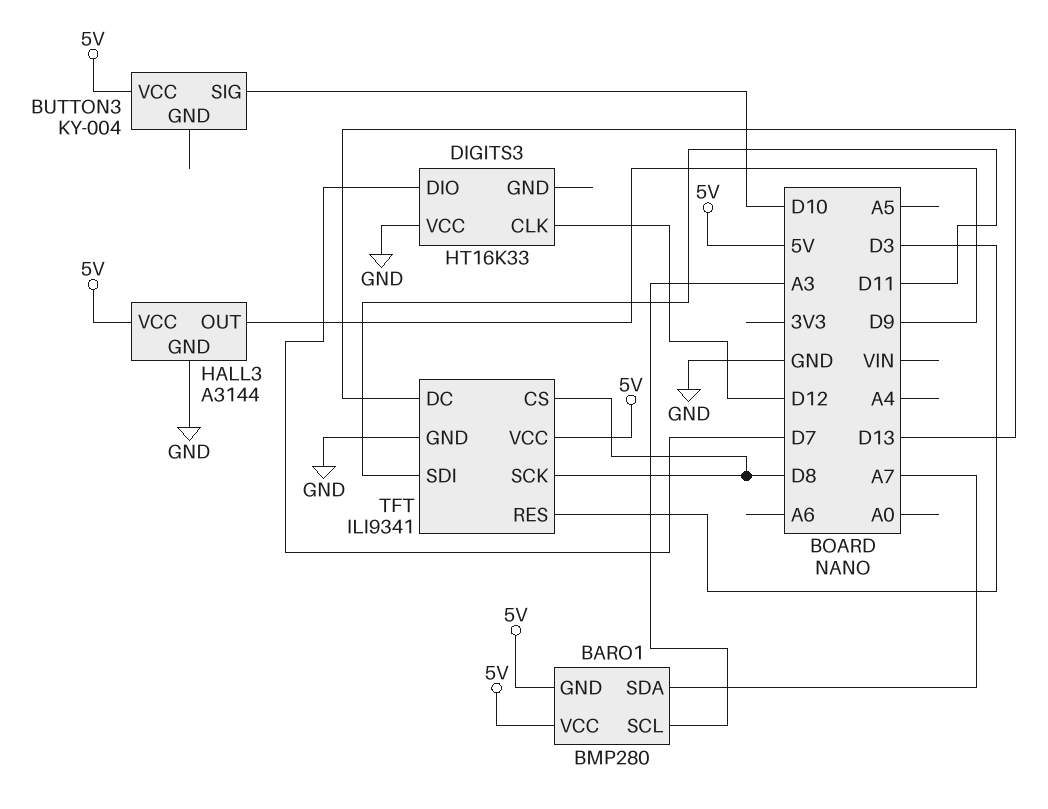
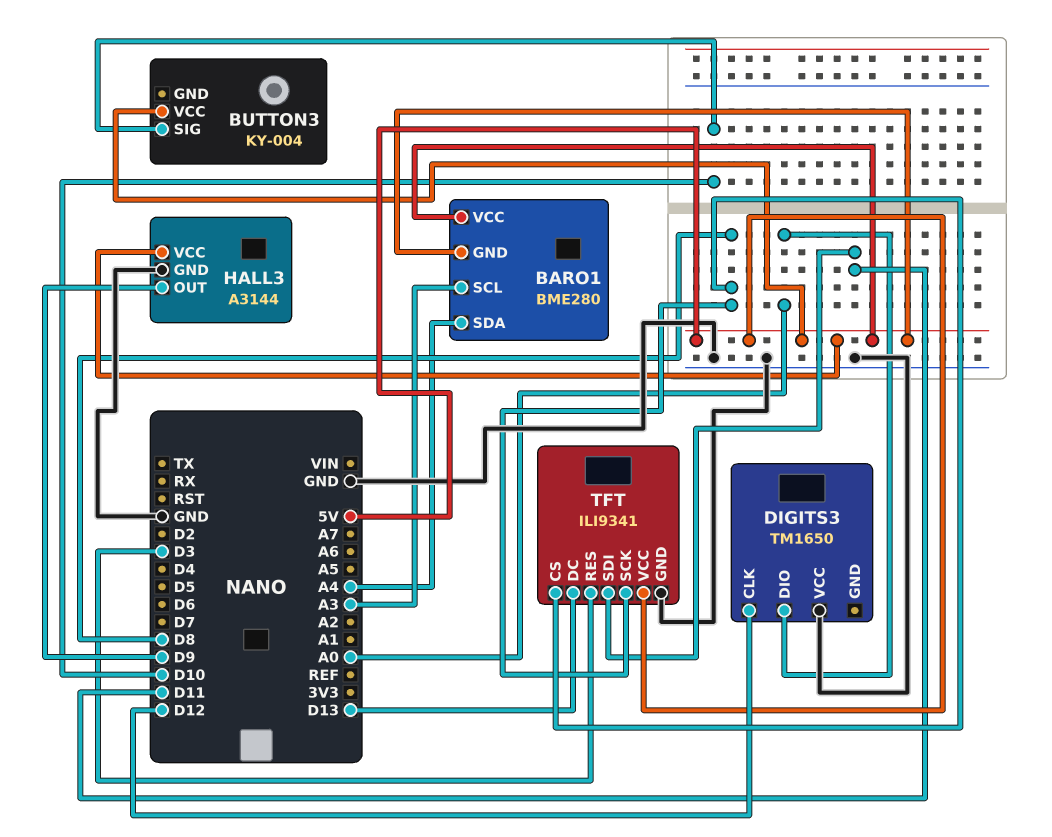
BARO1: BMP280 -> BME280
BARO1 pin SDA: A7 -> A4
DIGITS3: HT16K33 -> TM1650
DIGITS3 pin DIO: D7 -> A0

